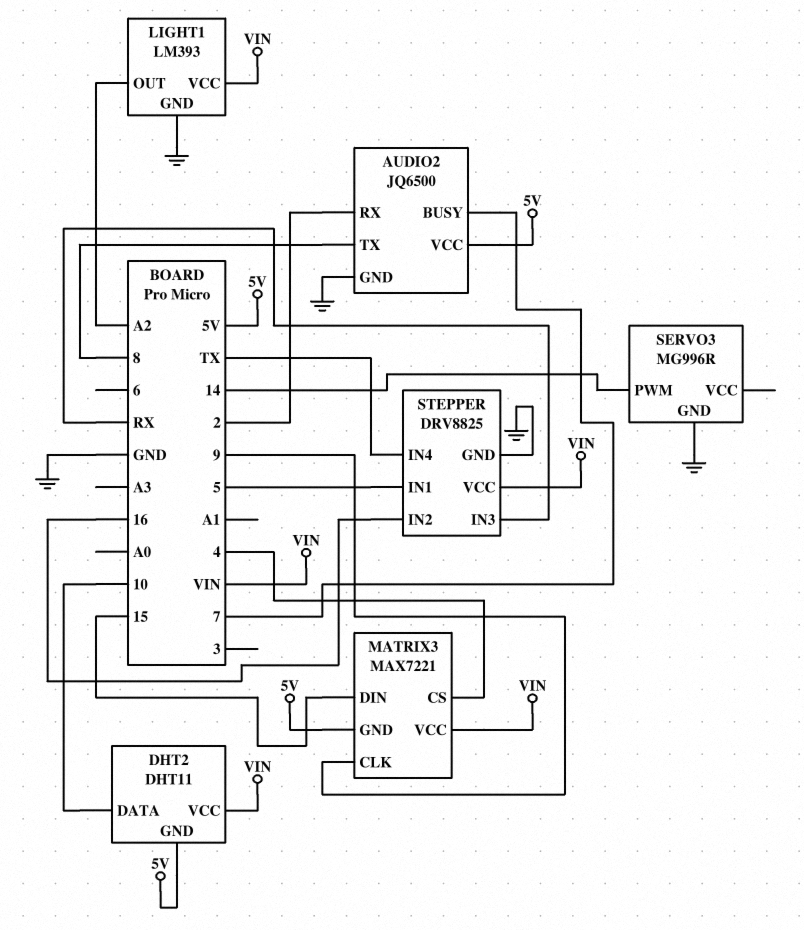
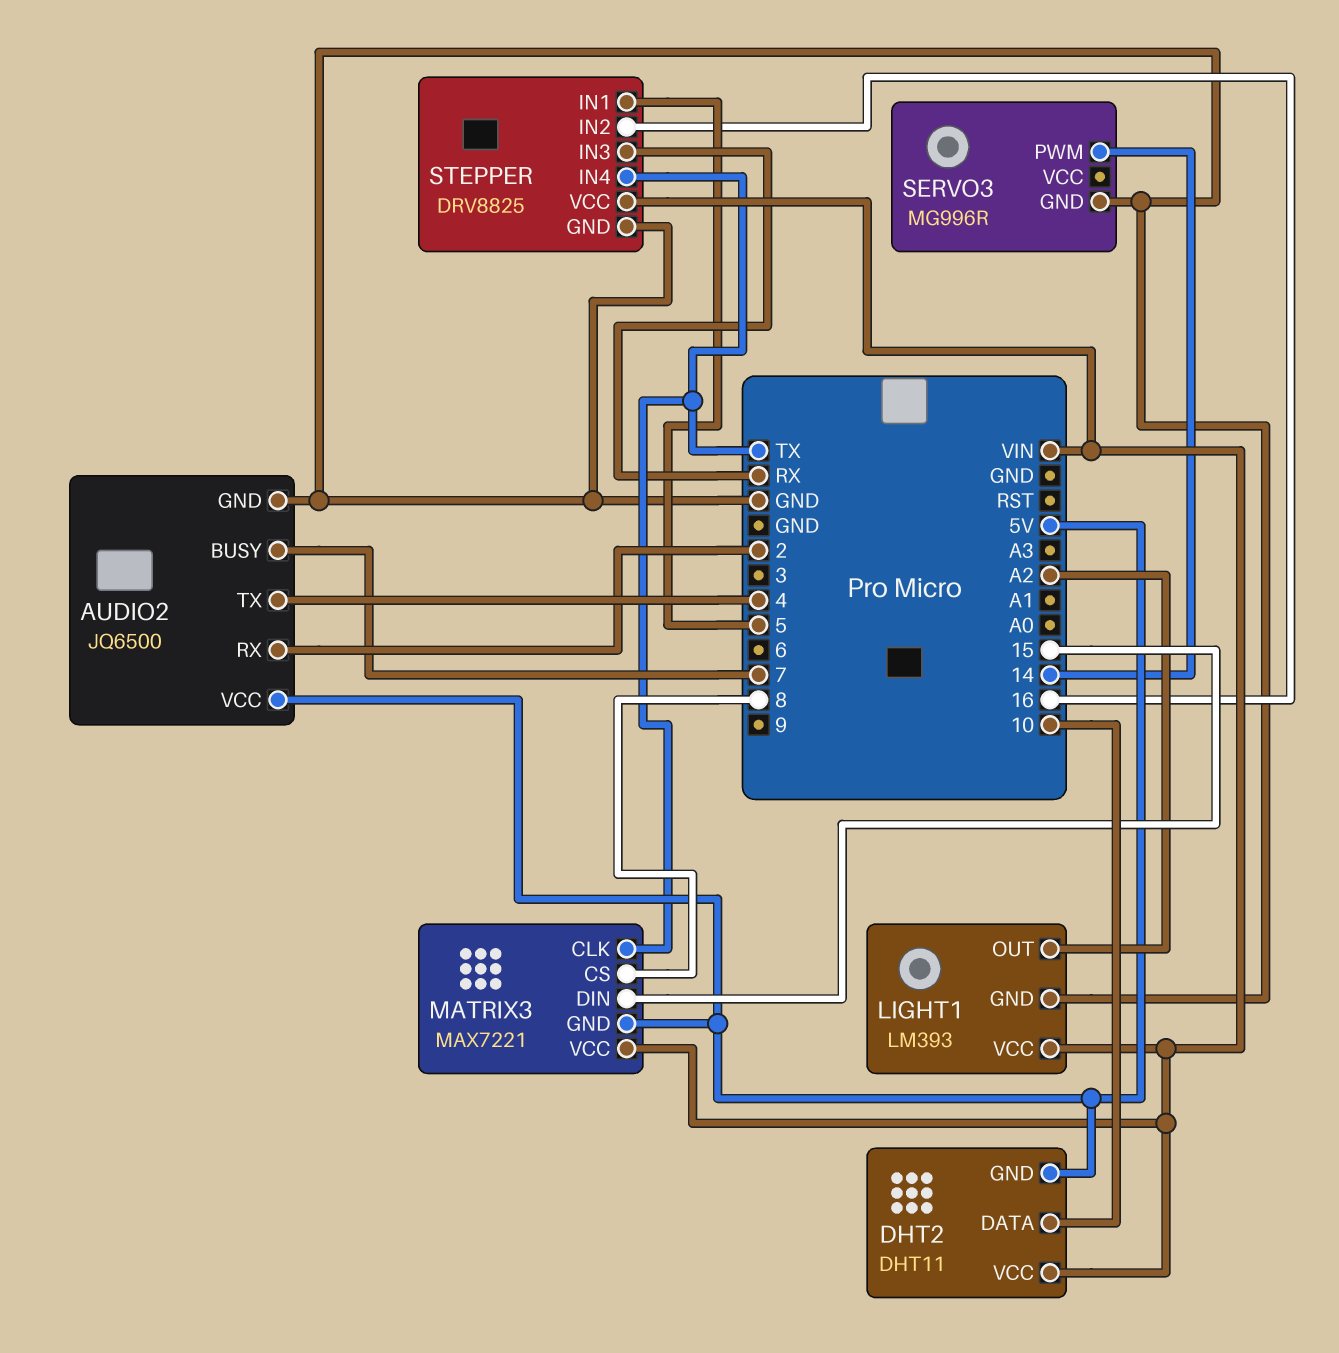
AUDIO2 pin TX: 8 -> 4
MATRIX3 pin CLK: 9 -> TX
MATRIX3 pin CS: 4 -> 8

